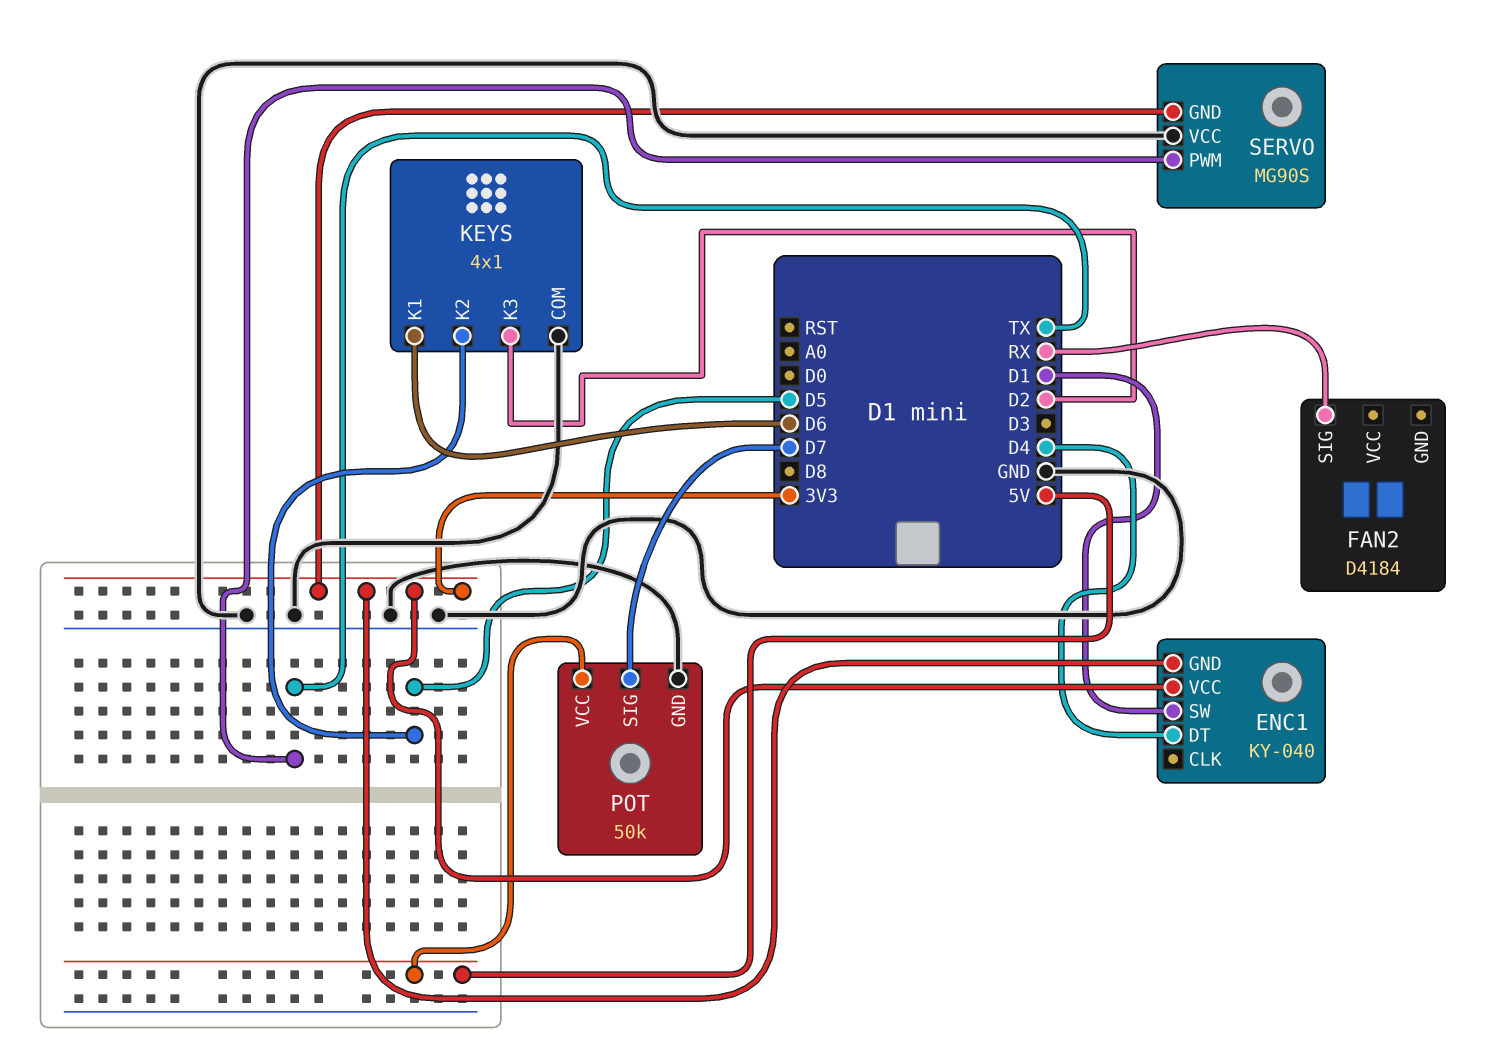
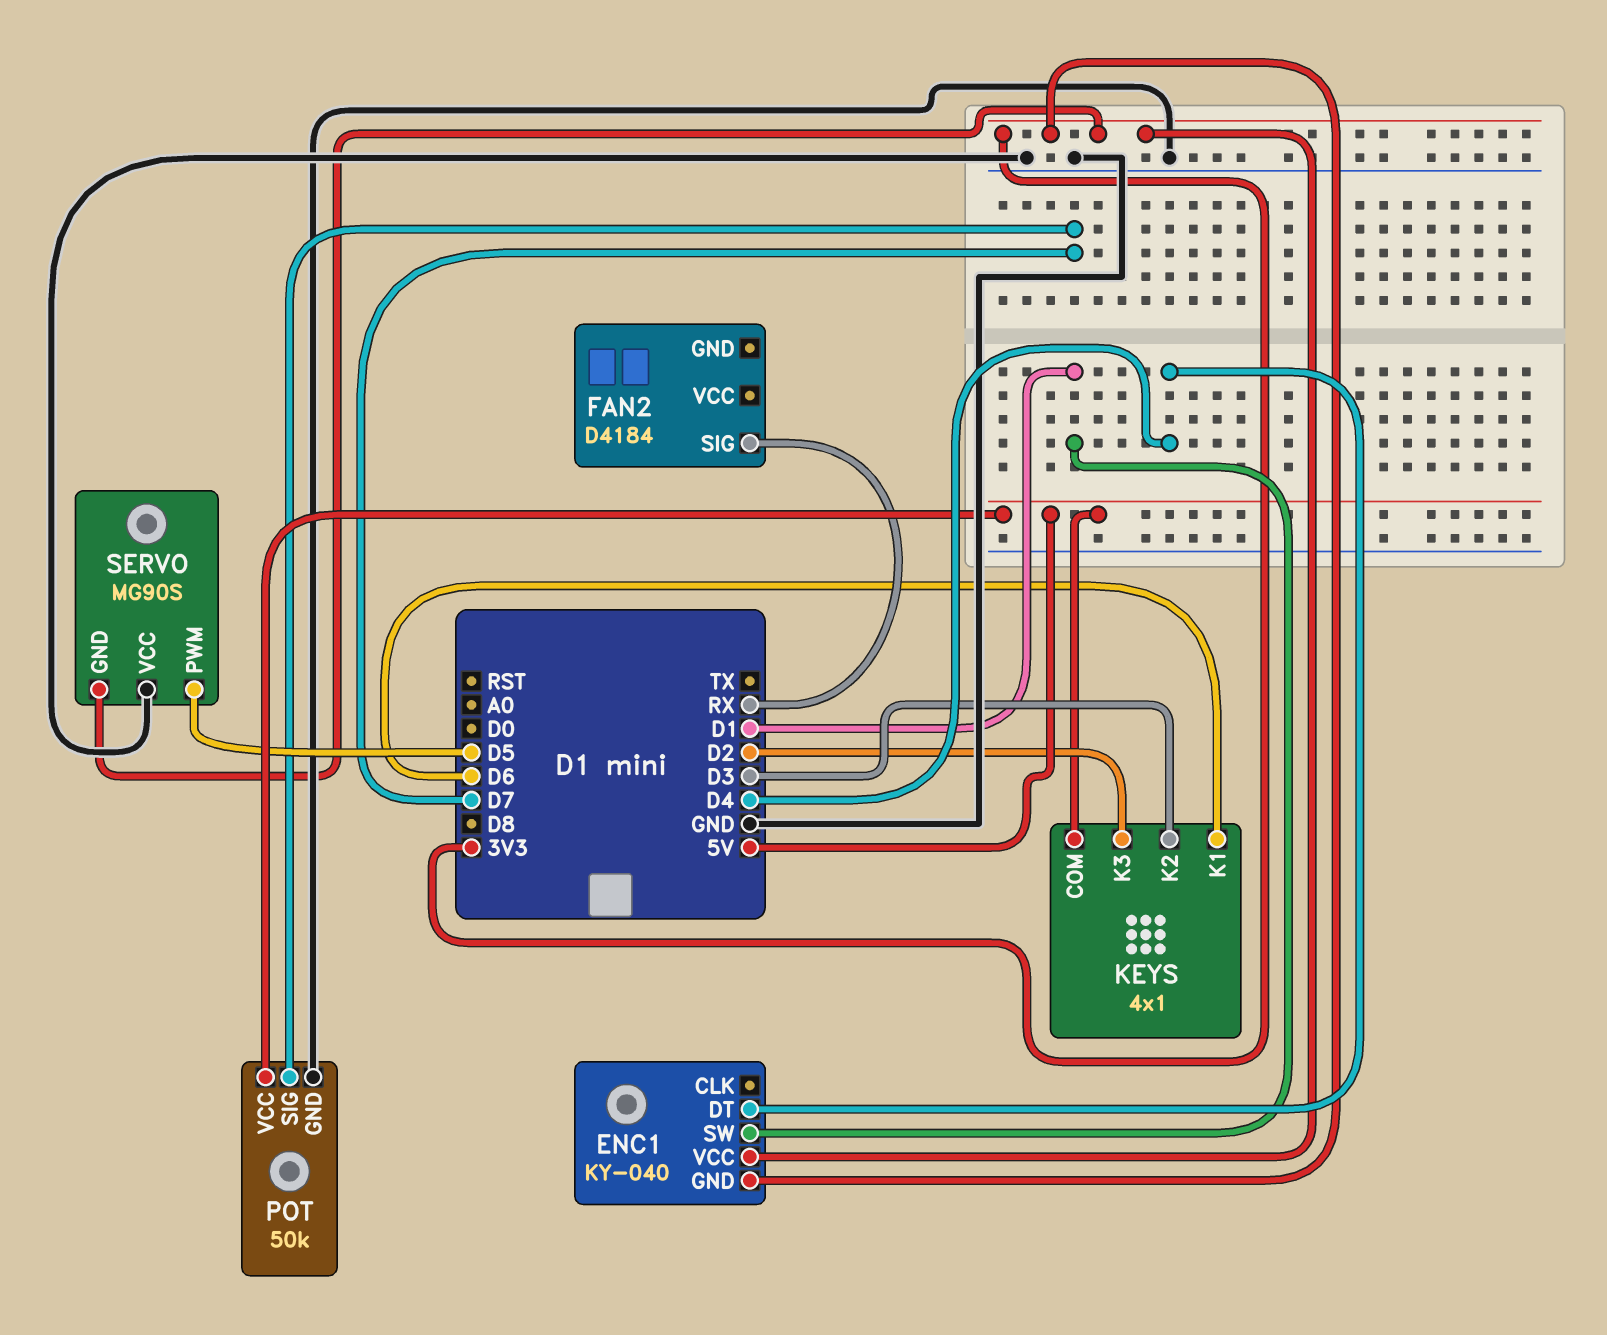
KEYS pin COM: GND -> 5V
KEYS pin K2: D5 -> D3
SERVO pin PWM: TX -> D5

